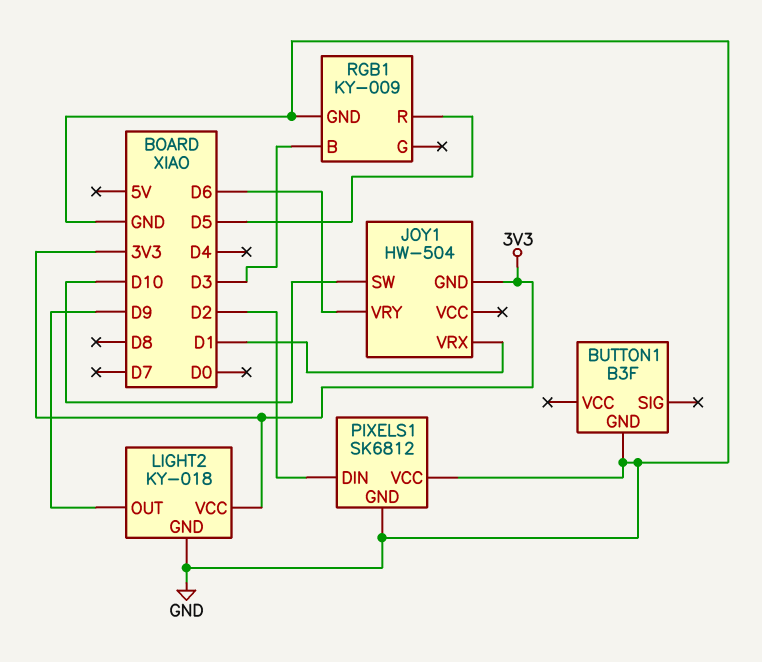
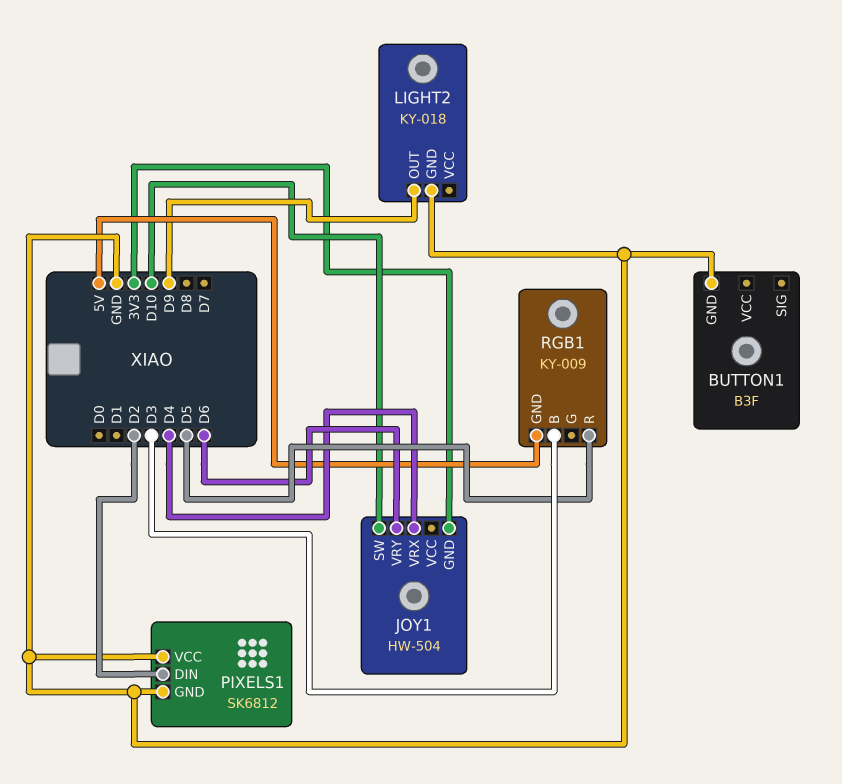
JOY1 pin VRX: D1 -> D4
LIGHT2 pin VCC: 3V3 -> none
RGB1 pin GND: GND -> 5V

